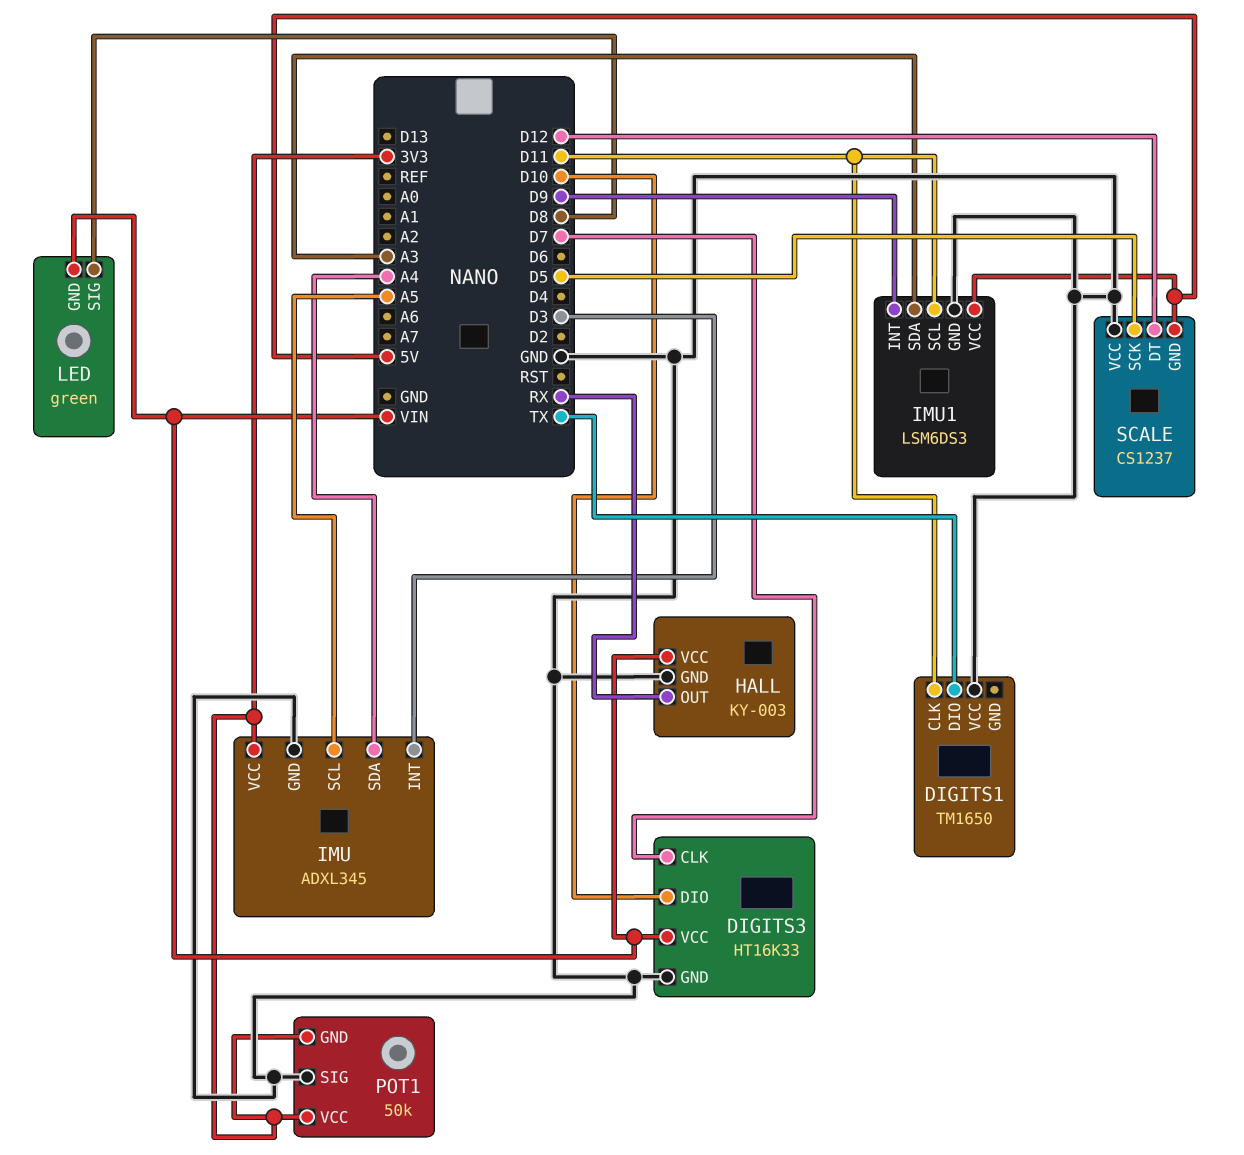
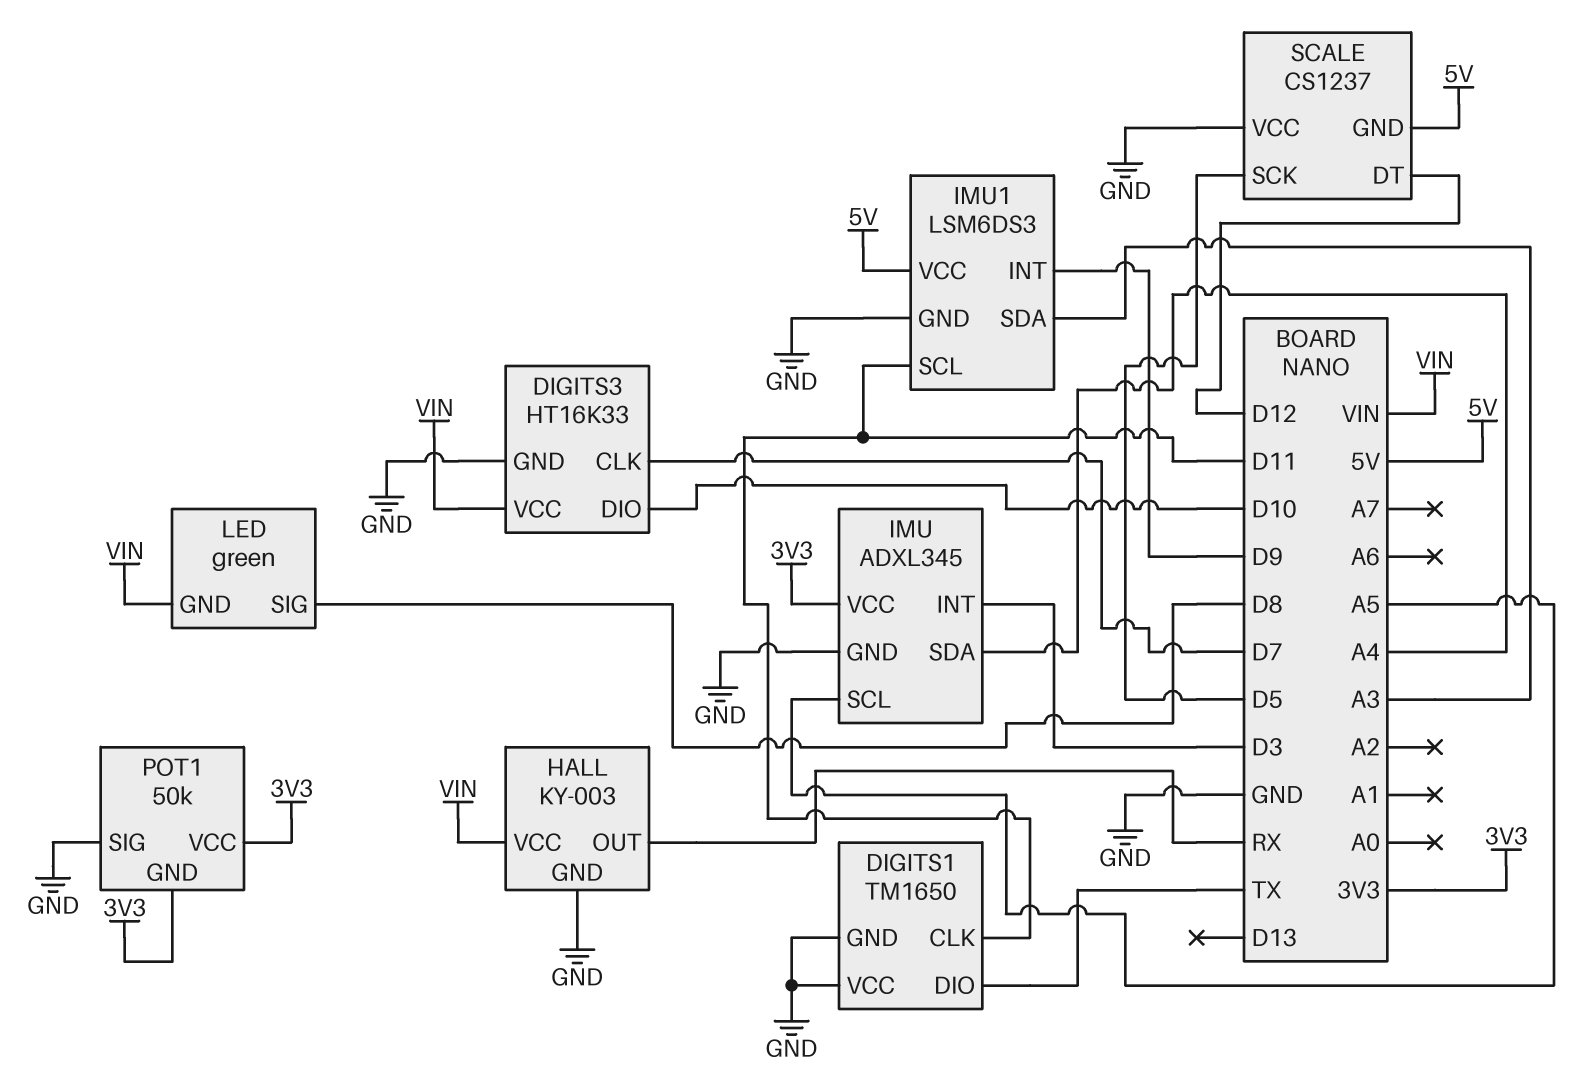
DIGITS1 pin GND: none -> GND

